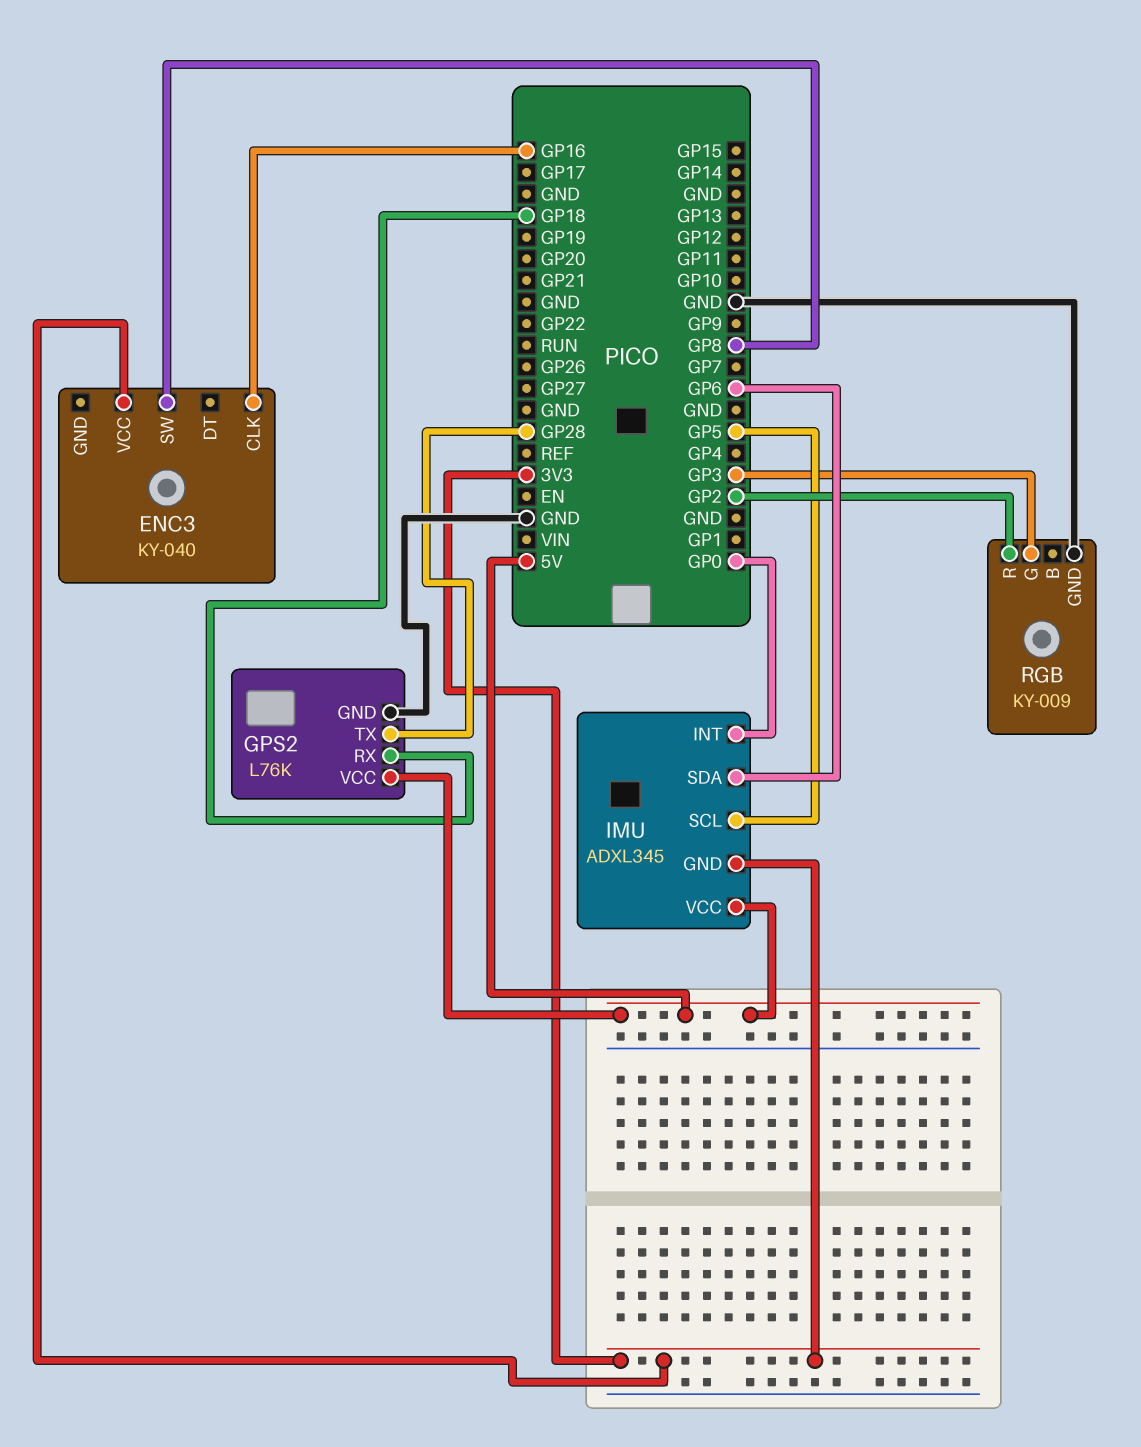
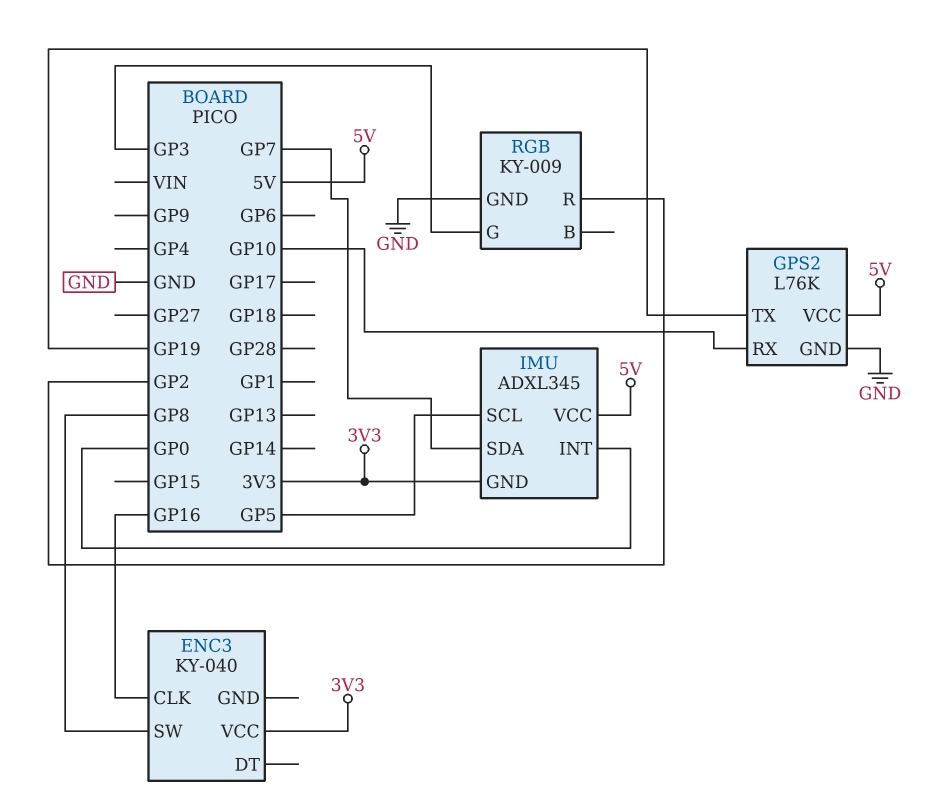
GPS2 pin RX: GP18 -> GP10
GPS2 pin TX: GP28 -> GP19
IMU pin SDA: GP6 -> GP7

